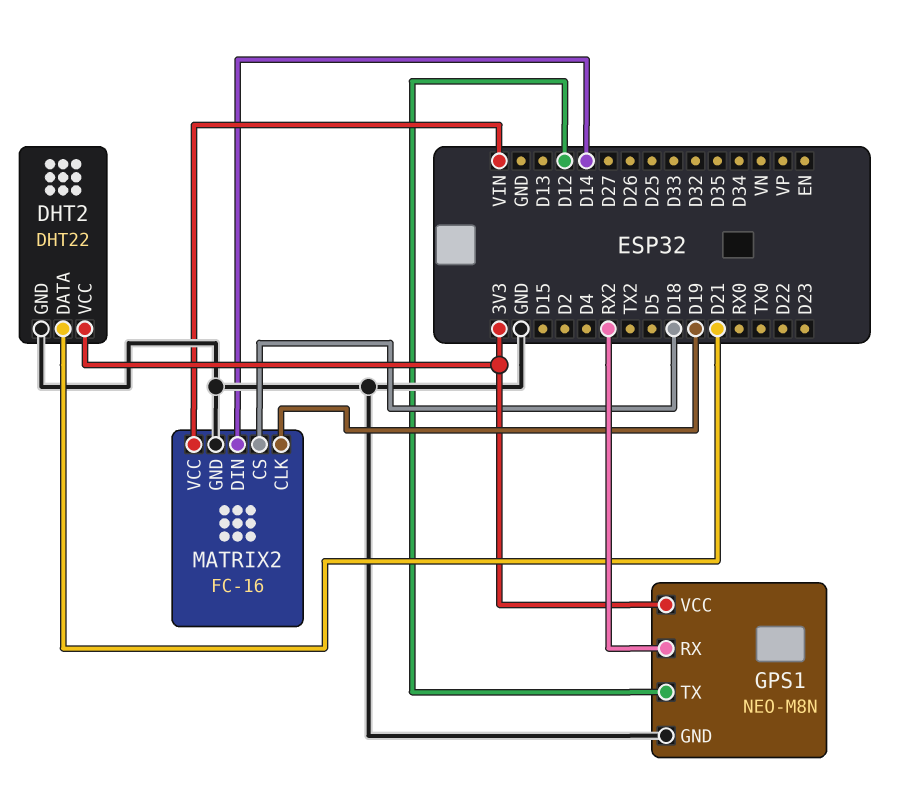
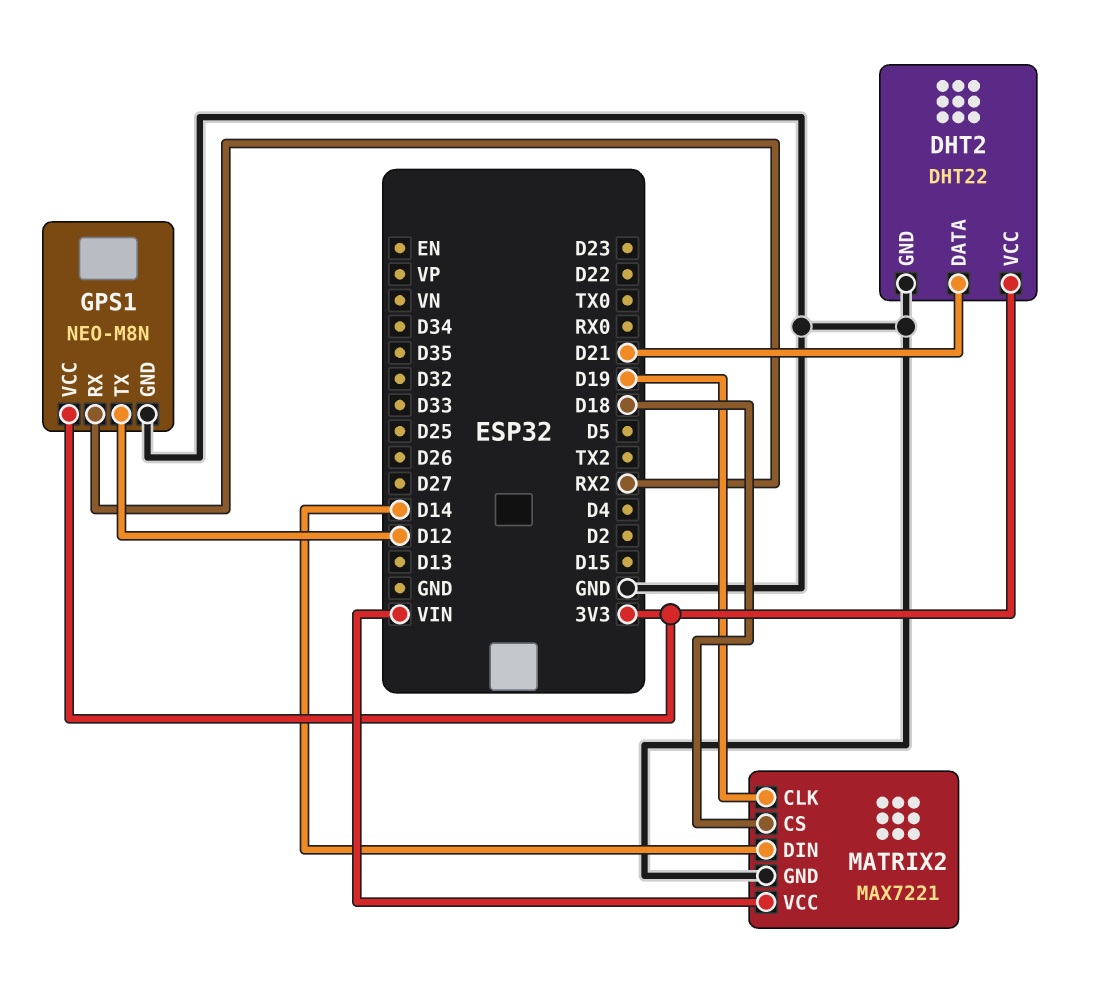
MATRIX2: FC-16 -> MAX7221

